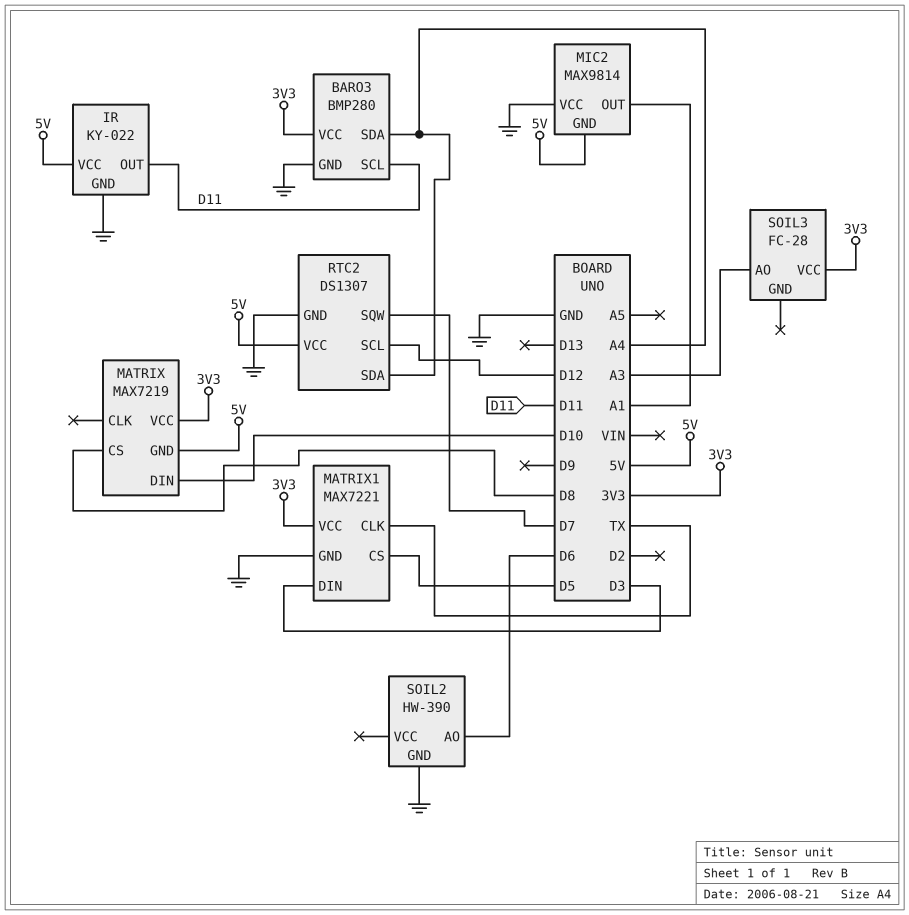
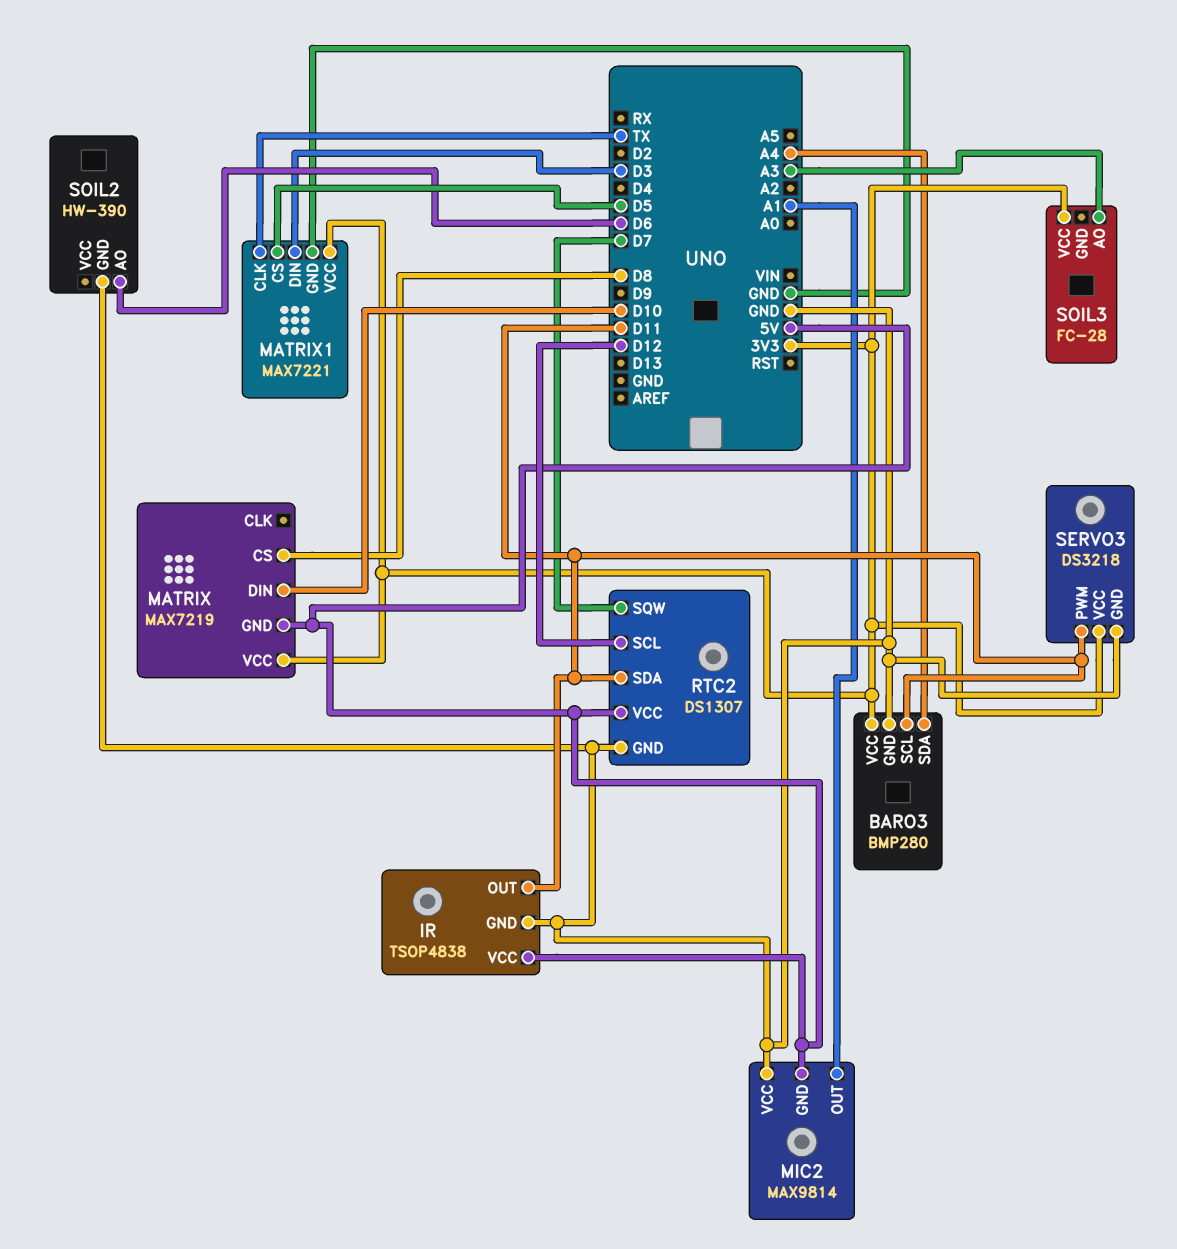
IR: KY-022 -> TSOP4838
RTC2 pin SDA: A4 -> D11
SERVO3: none -> DS3218
SERVO3 pin GND: none -> GND
SERVO3 pin PWM: none -> D11
SERVO3 pin VCC: none -> 3V3

